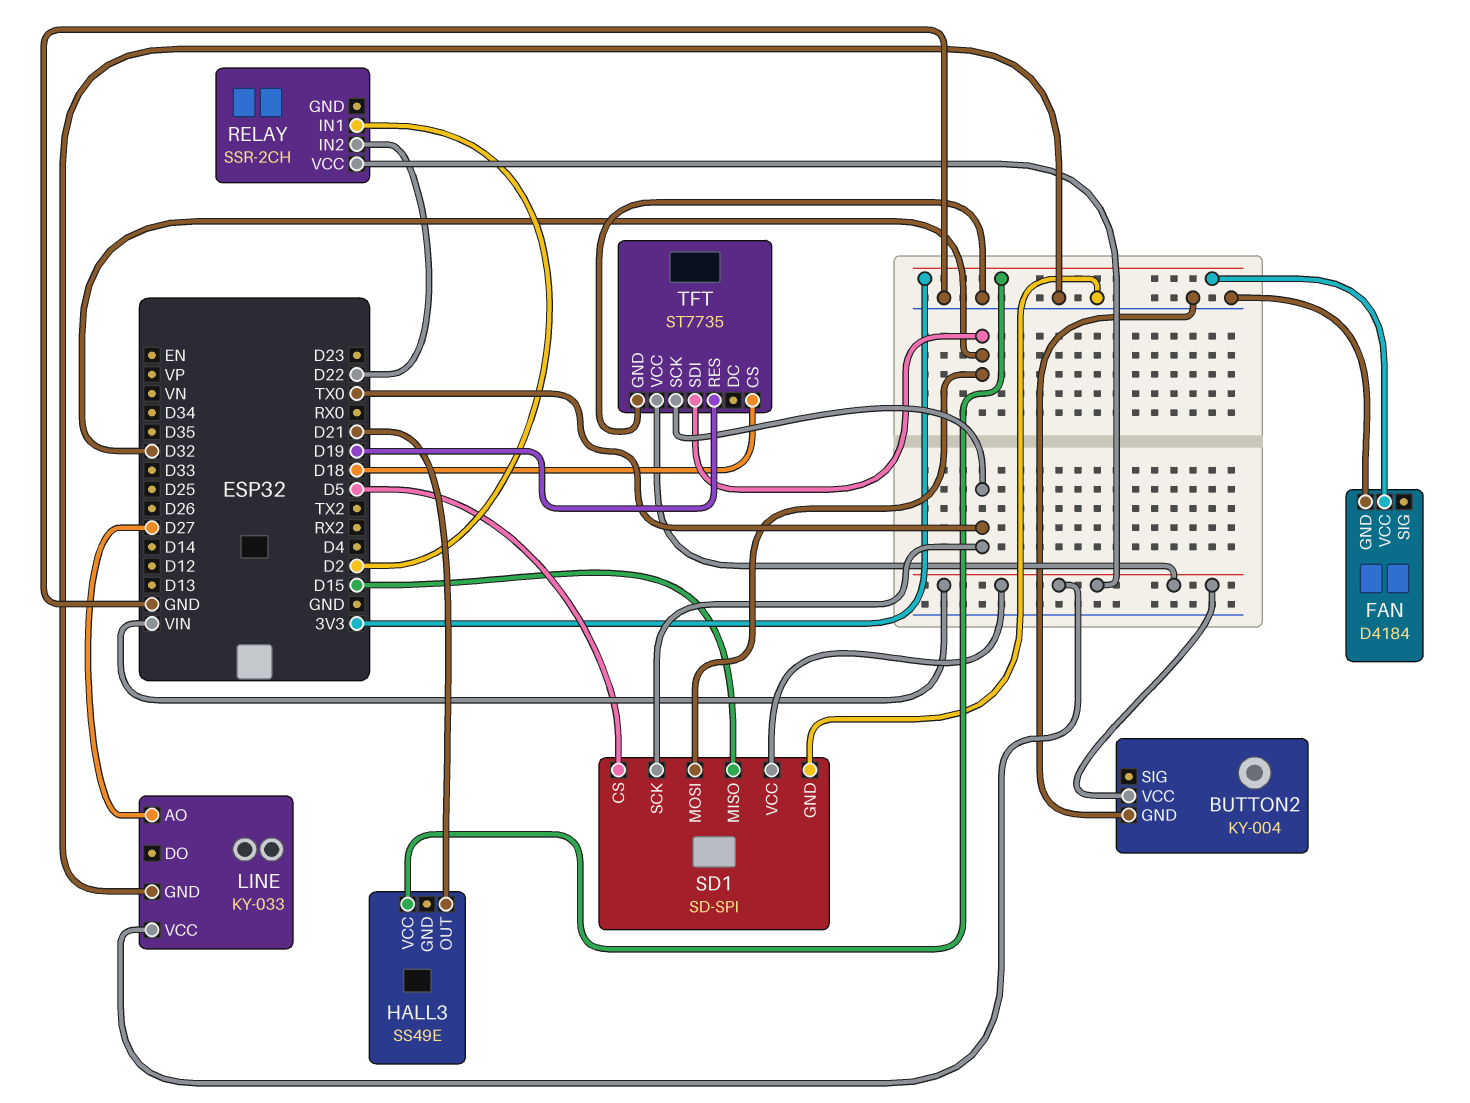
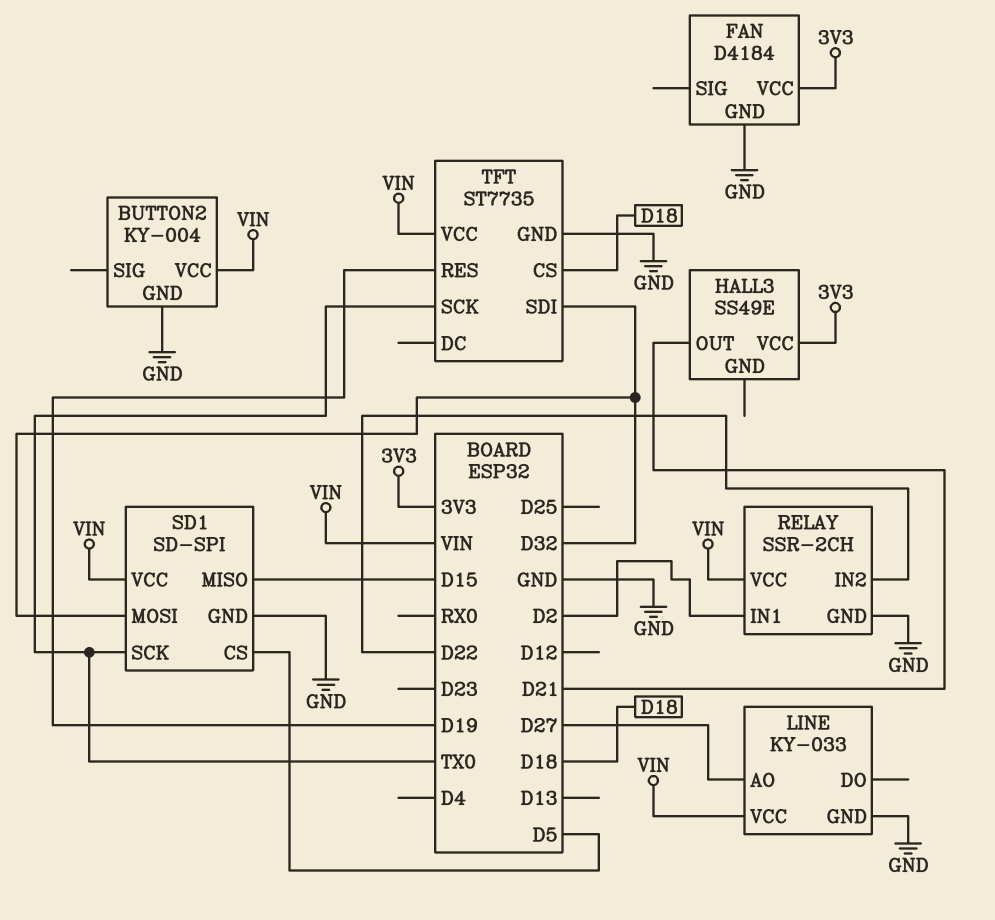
RELAY pin GND: none -> GND

